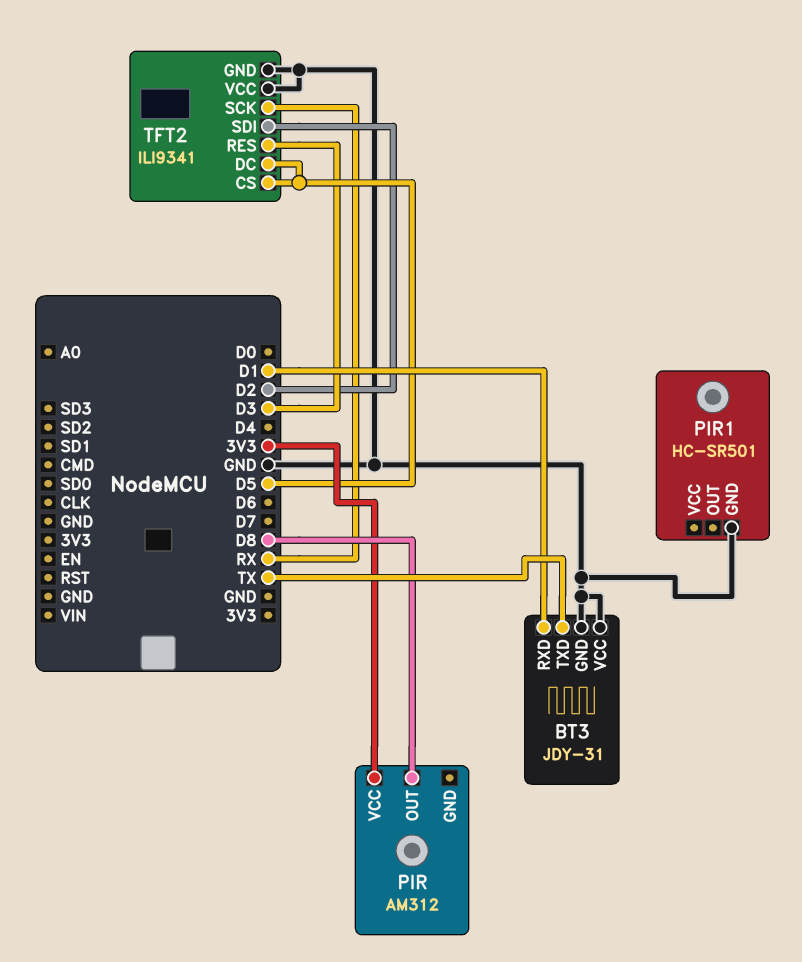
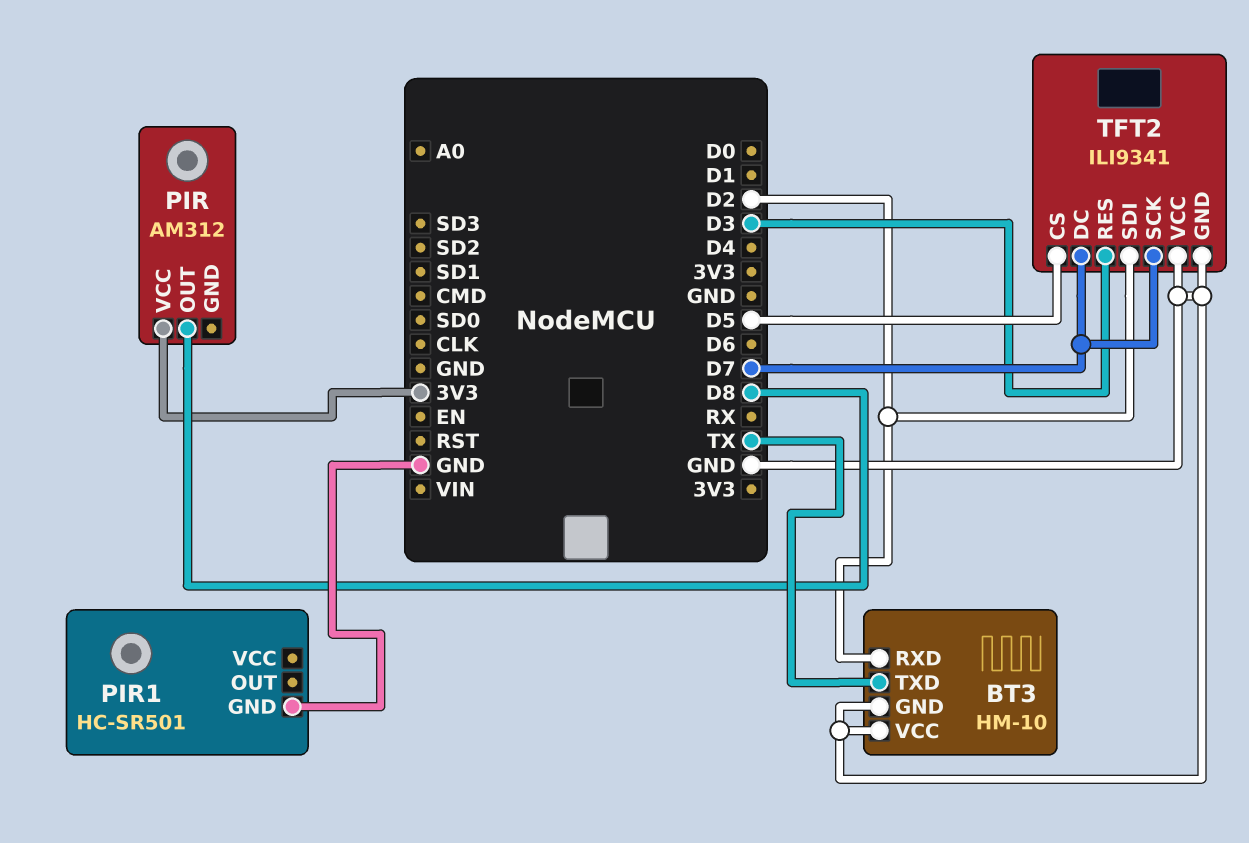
BT3: JDY-31 -> HM-10
BT3 pin RXD: D1 -> D2
TFT2 pin DC: D5 -> D7
TFT2 pin SCK: RX -> D7

